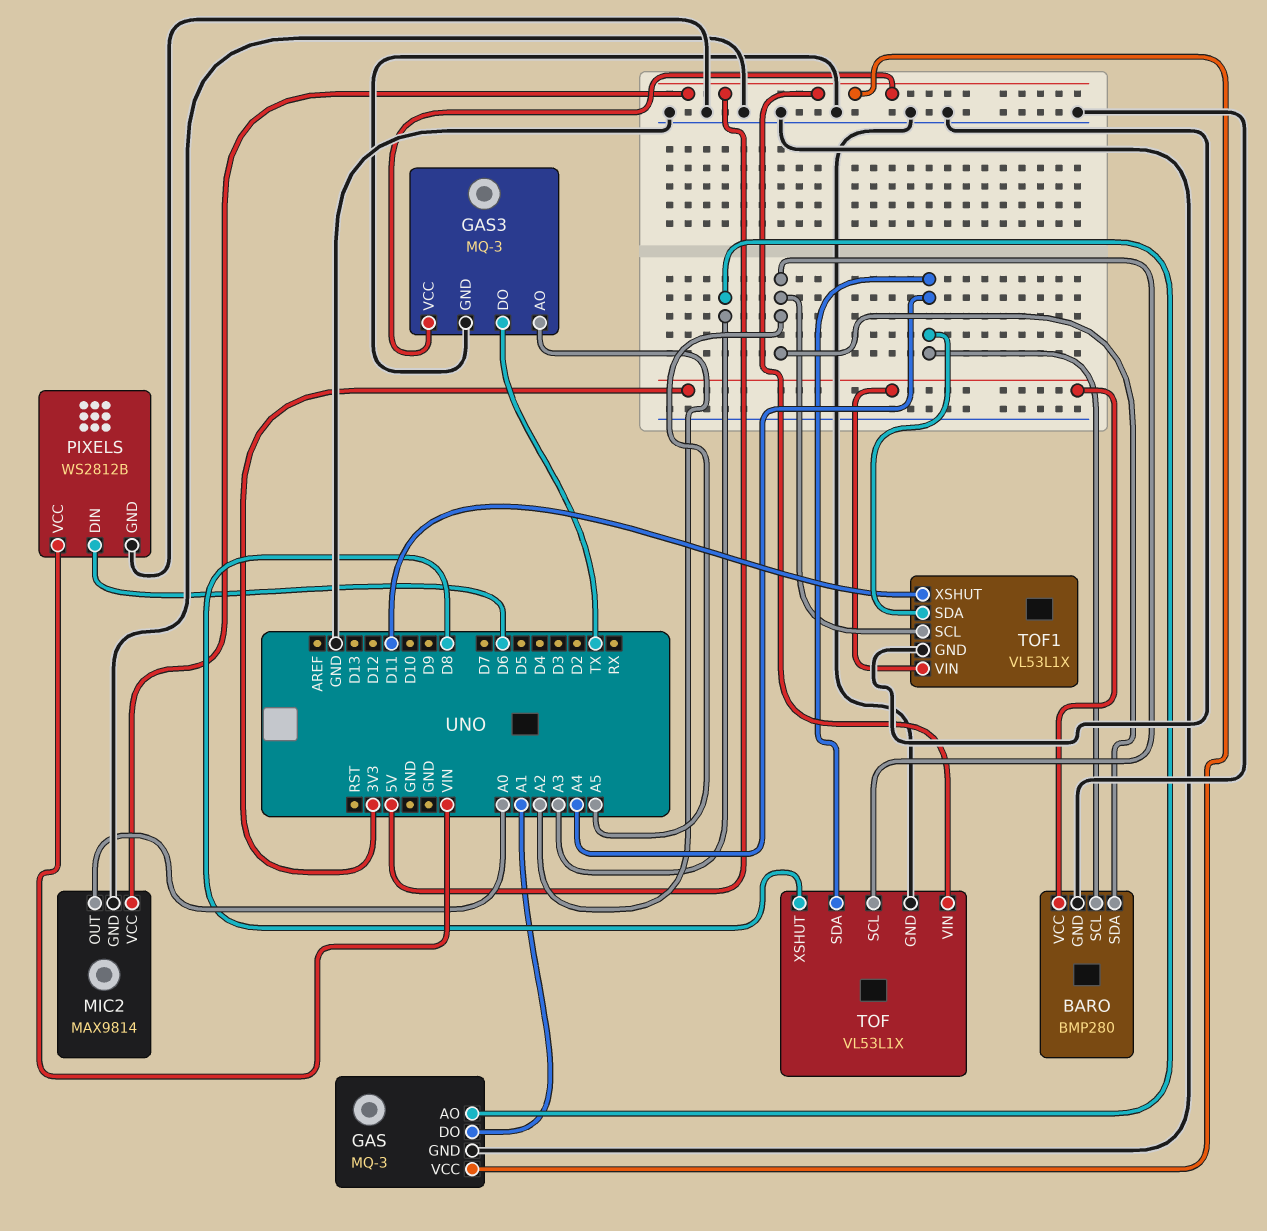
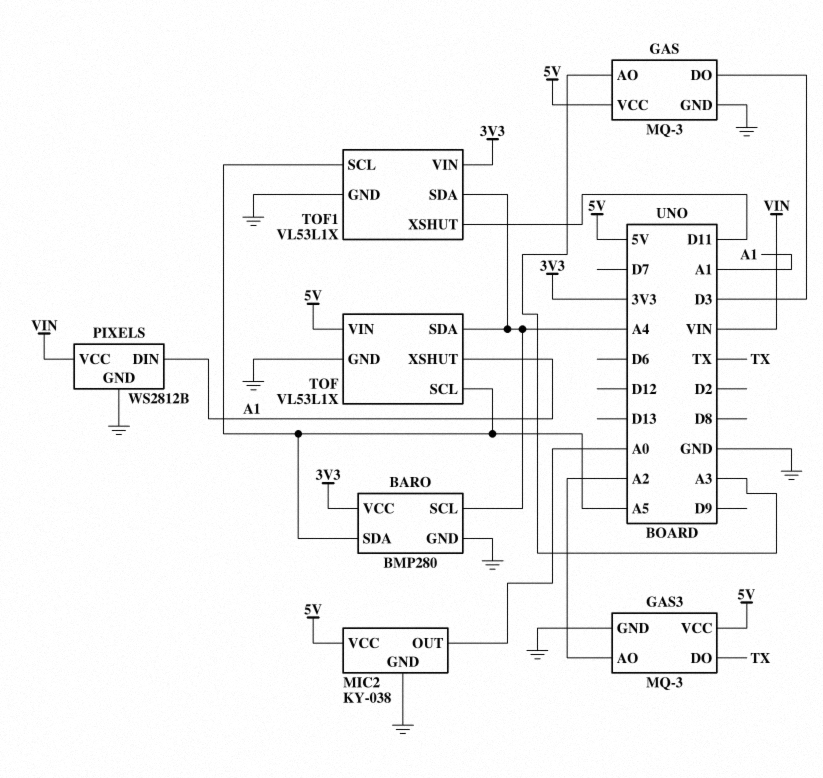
GAS pin DO: A1 -> D3
MIC2: MAX9814 -> KY-038
PIXELS pin DIN: D6 -> A1
TOF pin XSHUT: D8 -> A1

